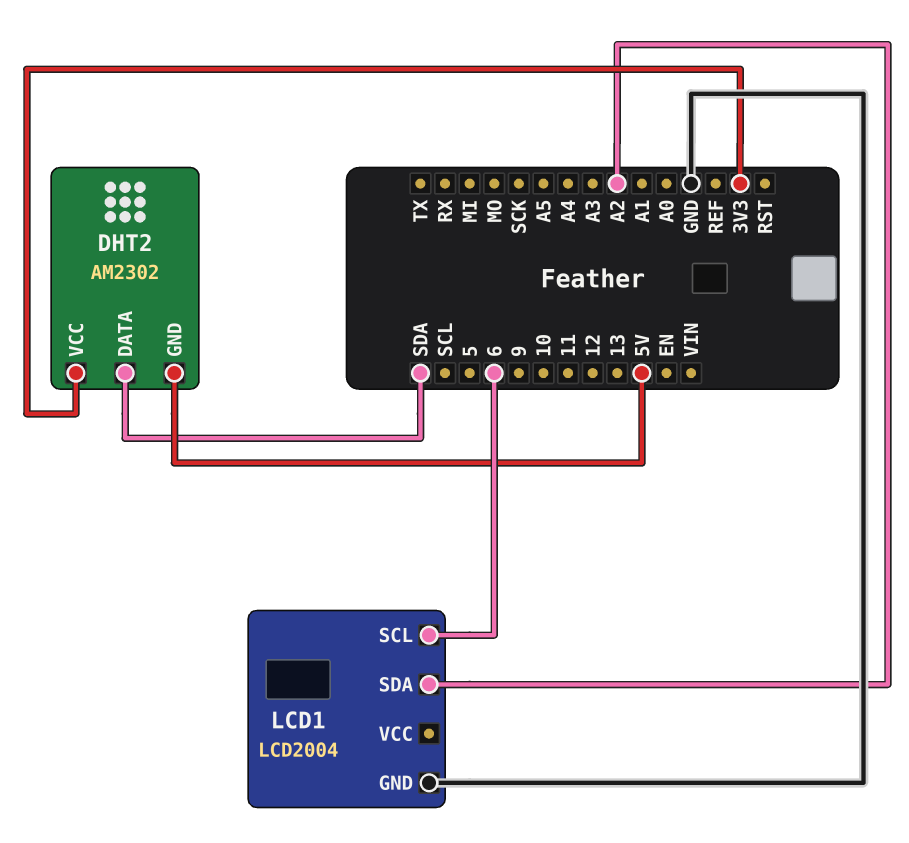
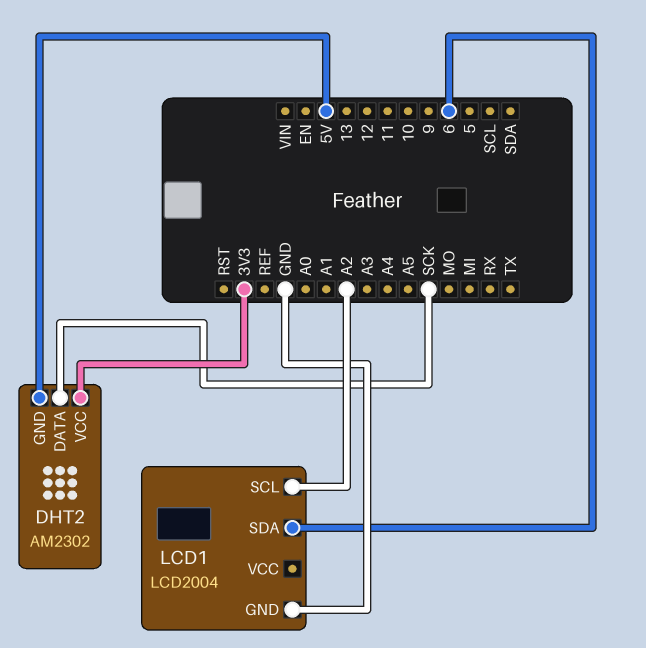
DHT2 pin DATA: SDA -> SCK
LCD1 pin SCL: 6 -> A2
LCD1 pin SDA: A2 -> 6

